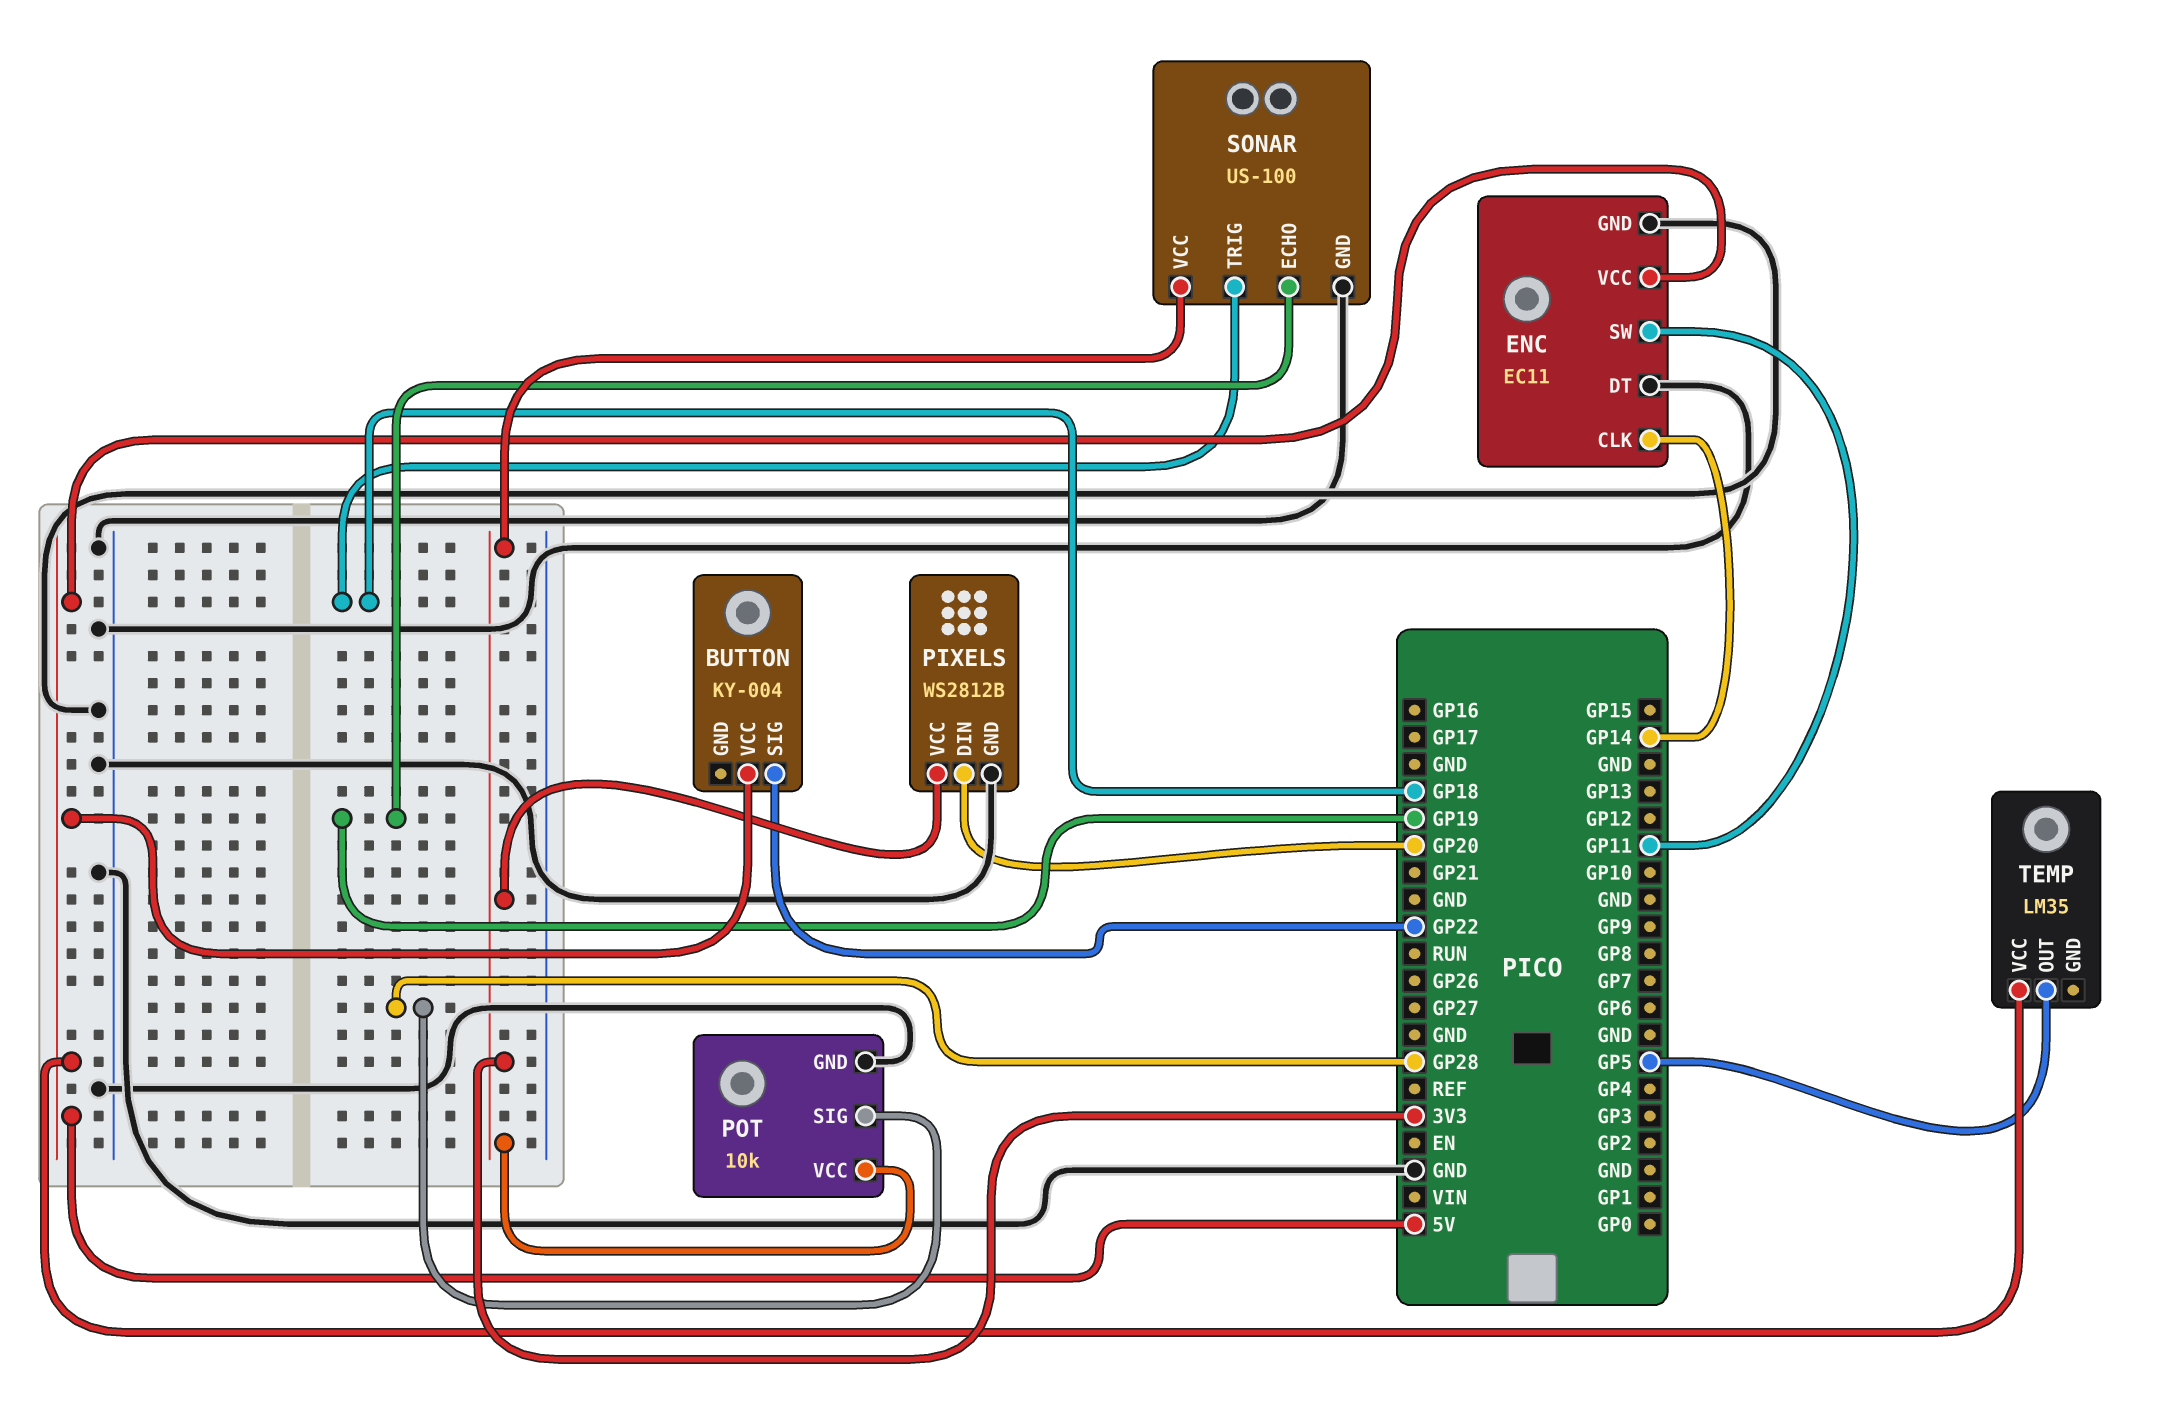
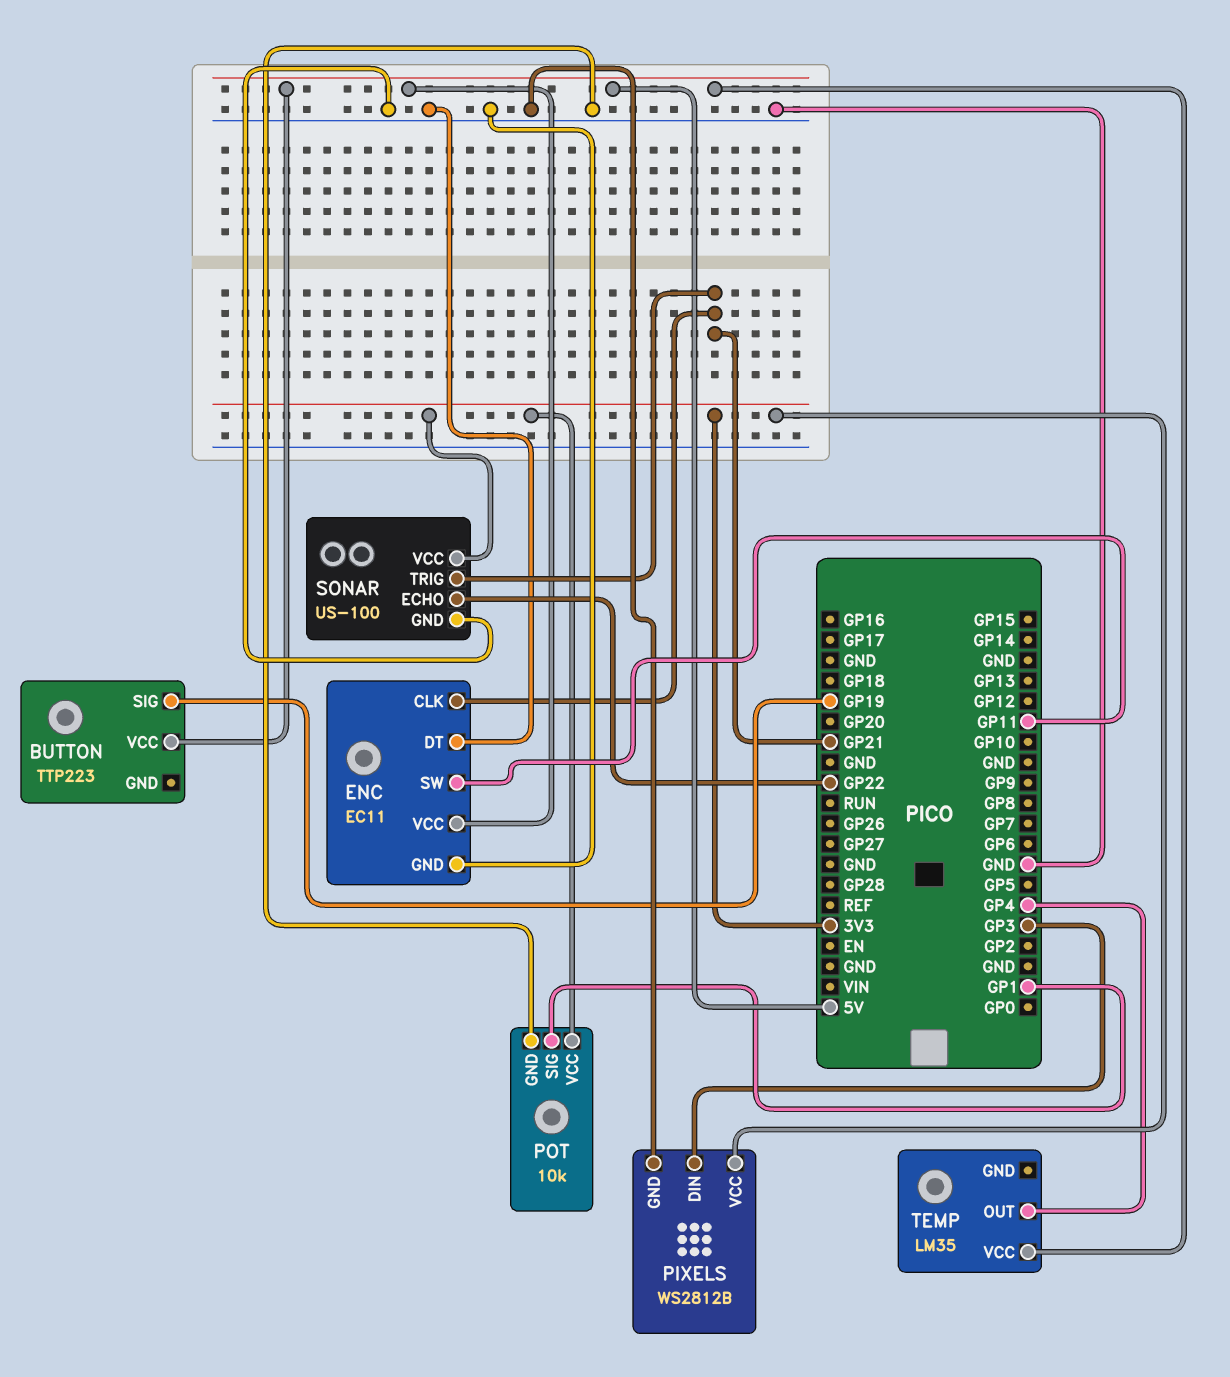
BUTTON: KY-004 -> TTP223
BUTTON pin SIG: GP22 -> GP19
ENC pin CLK: GP14 -> GP21
PIXELS pin DIN: GP20 -> GP3
POT pin SIG: GP28 -> GP1
SONAR pin ECHO: GP19 -> GP22
SONAR pin TRIG: GP18 -> GP21
TEMP pin OUT: GP5 -> GP4

